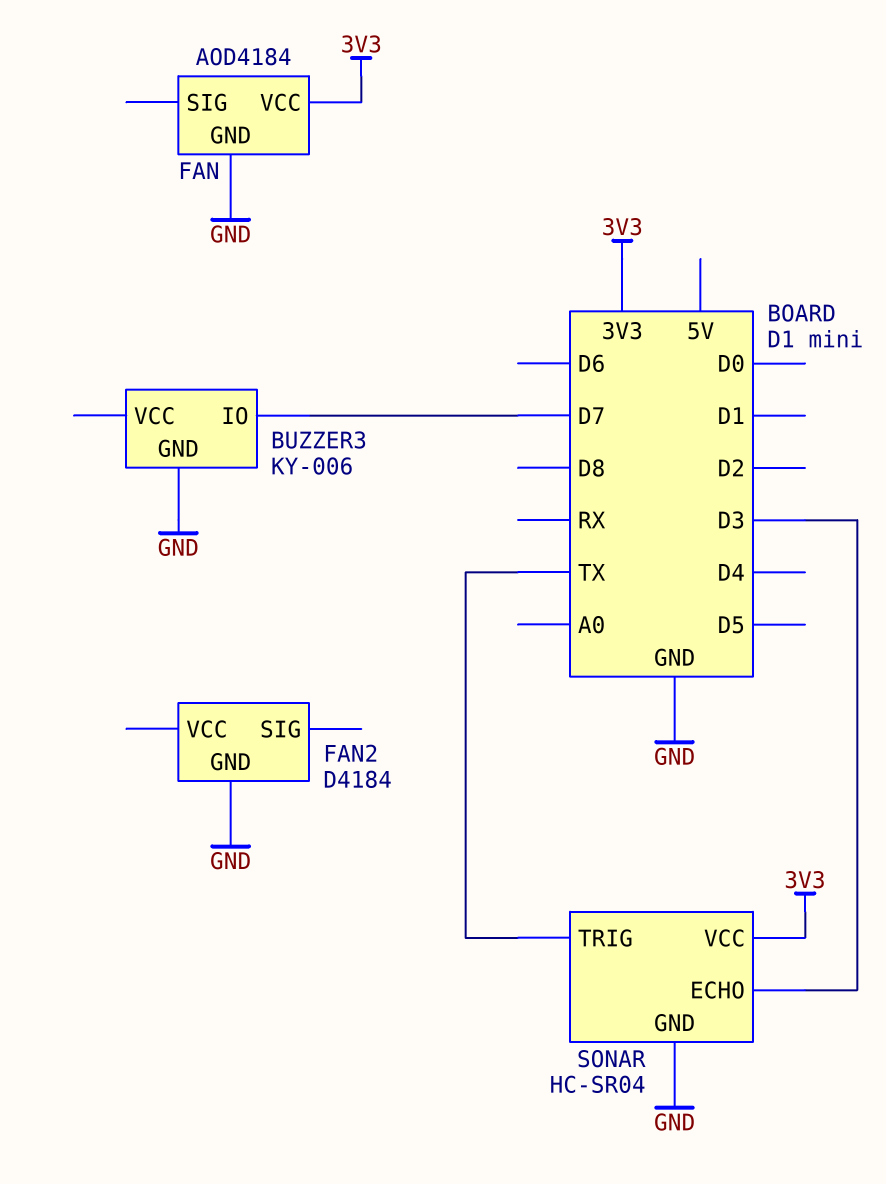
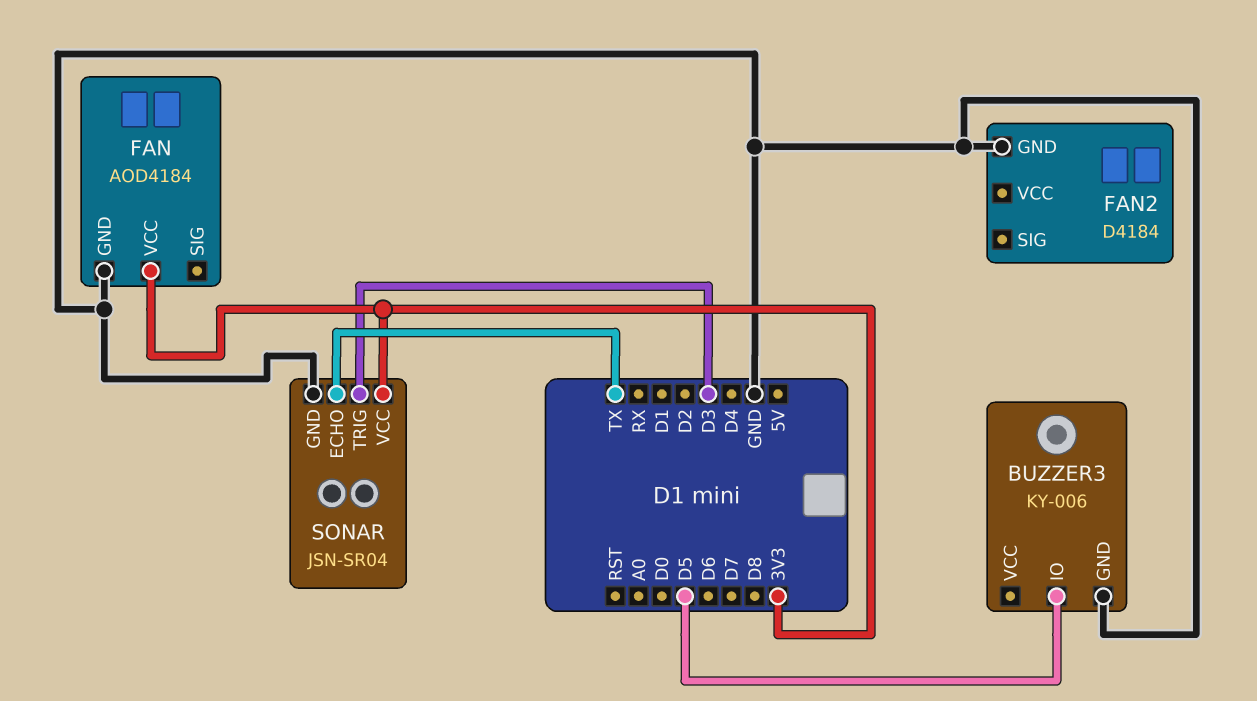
BUZZER3 pin IO: D7 -> D5
SONAR: HC-SR04 -> JSN-SR04
SONAR pin ECHO: D3 -> TX
SONAR pin TRIG: TX -> D3

